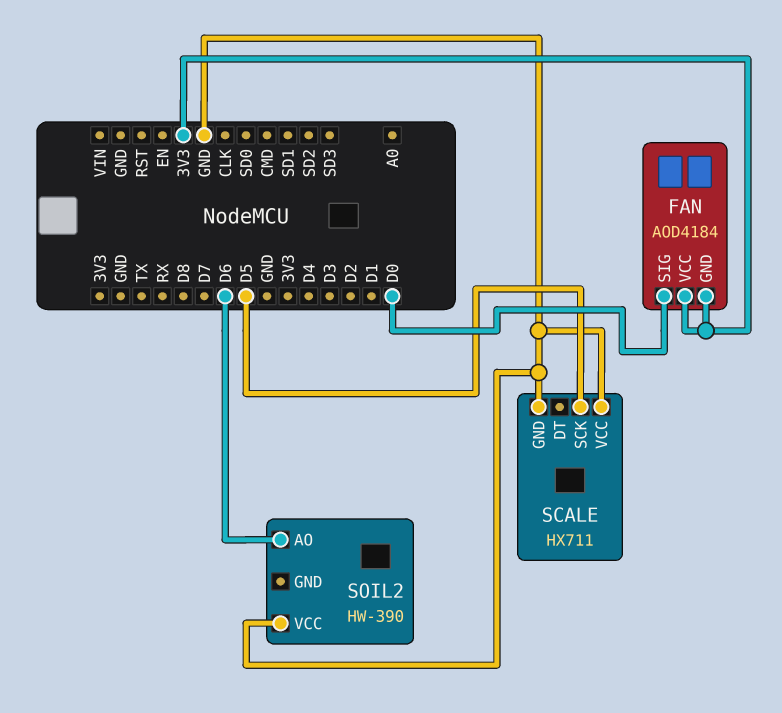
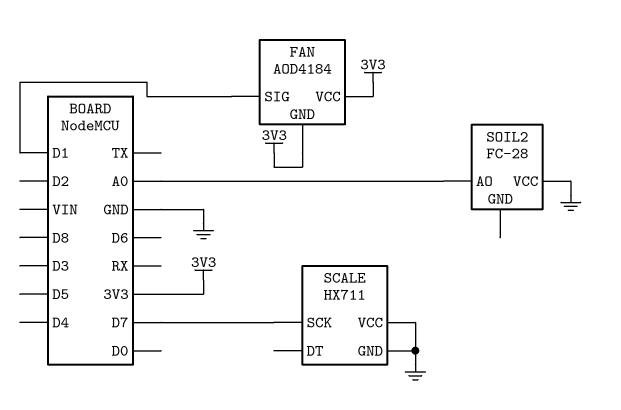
FAN pin SIG: D0 -> D1
SCALE pin SCK: D5 -> D7
SOIL2: HW-390 -> FC-28
SOIL2 pin AO: D6 -> A0

